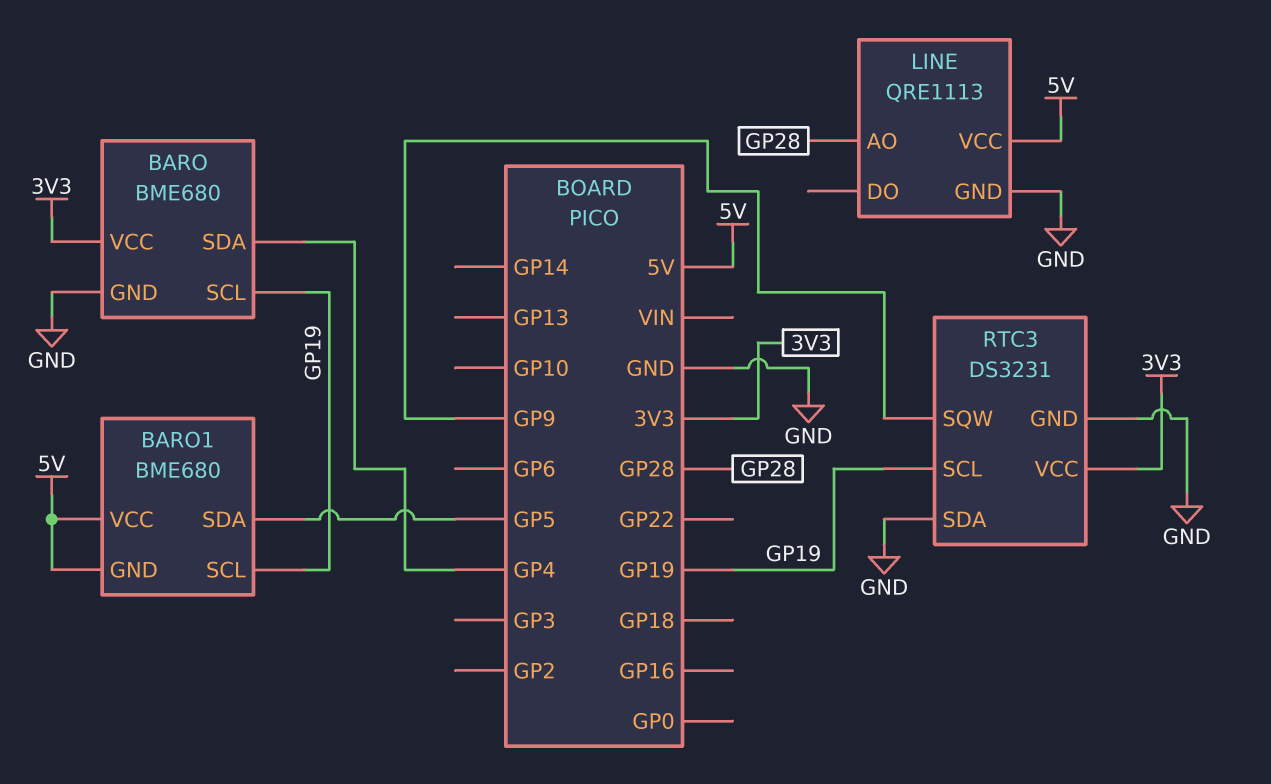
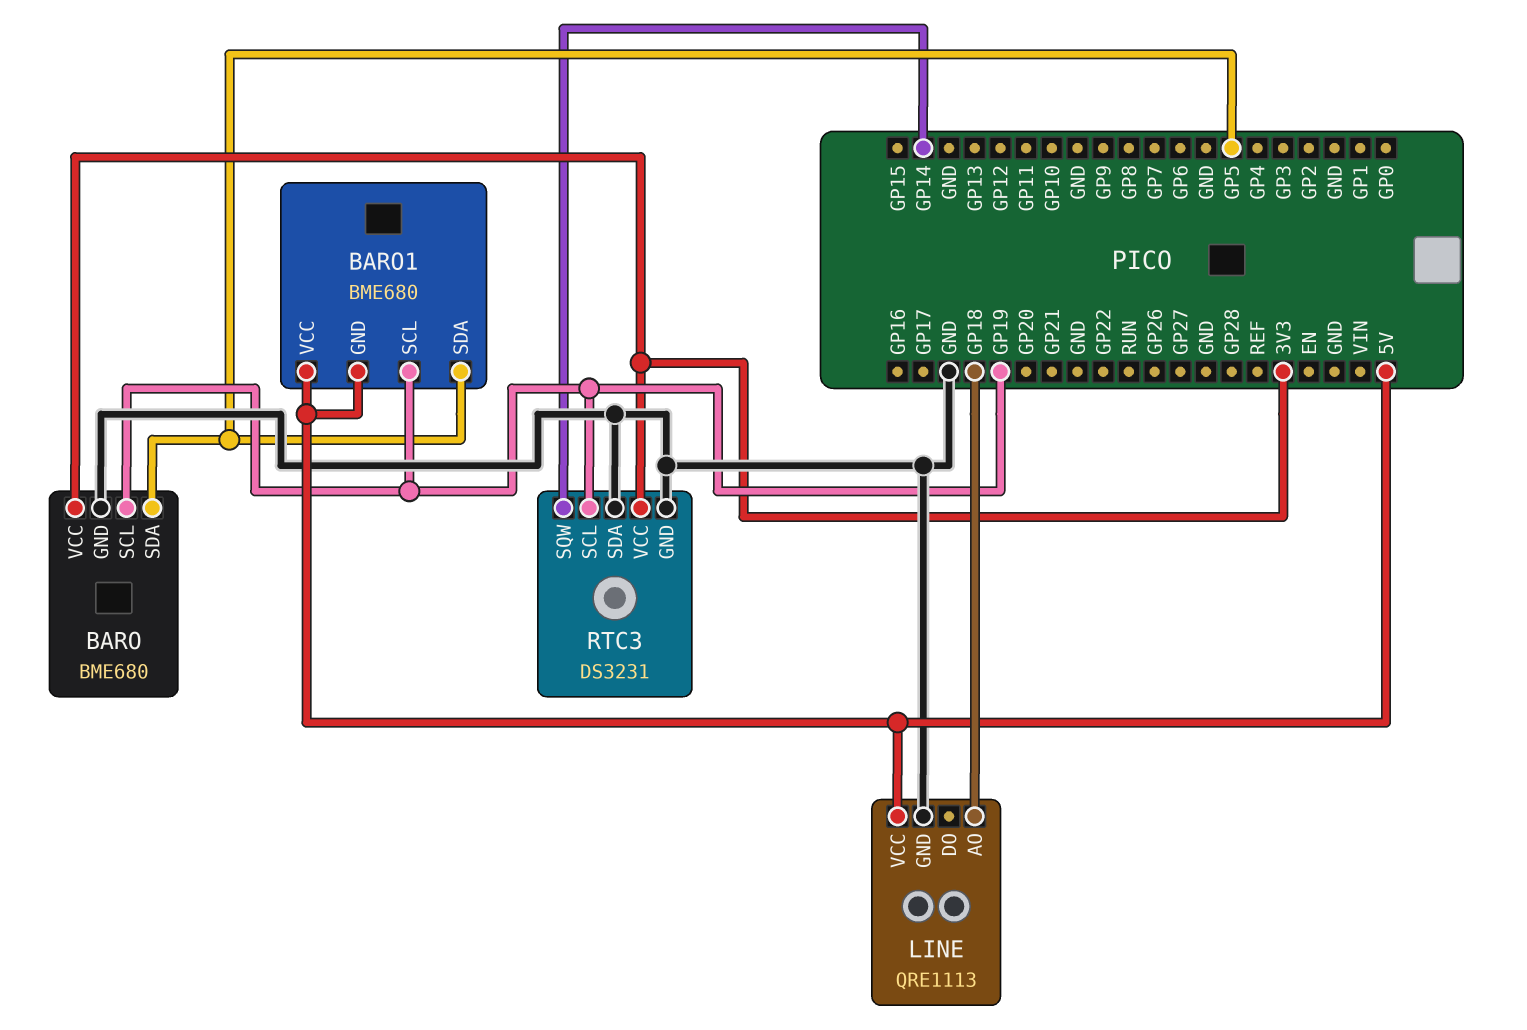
BARO pin SDA: GP4 -> GP5
LINE pin AO: GP28 -> GP18
RTC3 pin SQW: GP9 -> GP14

